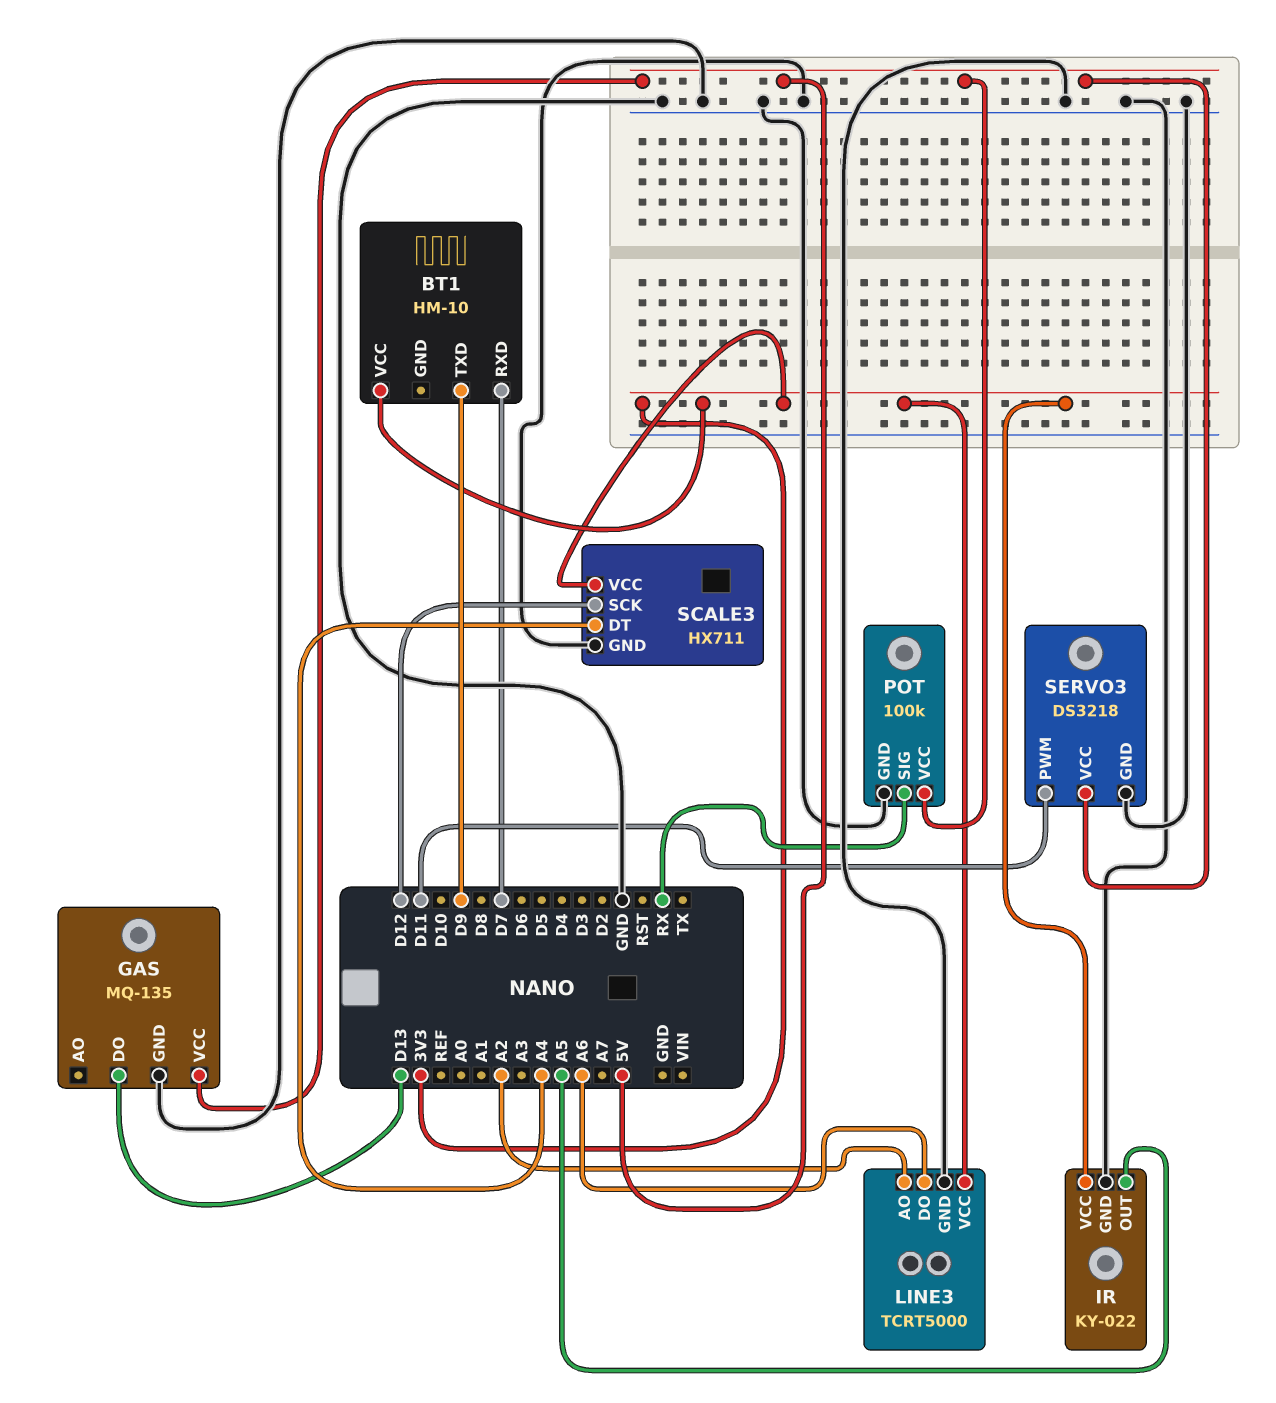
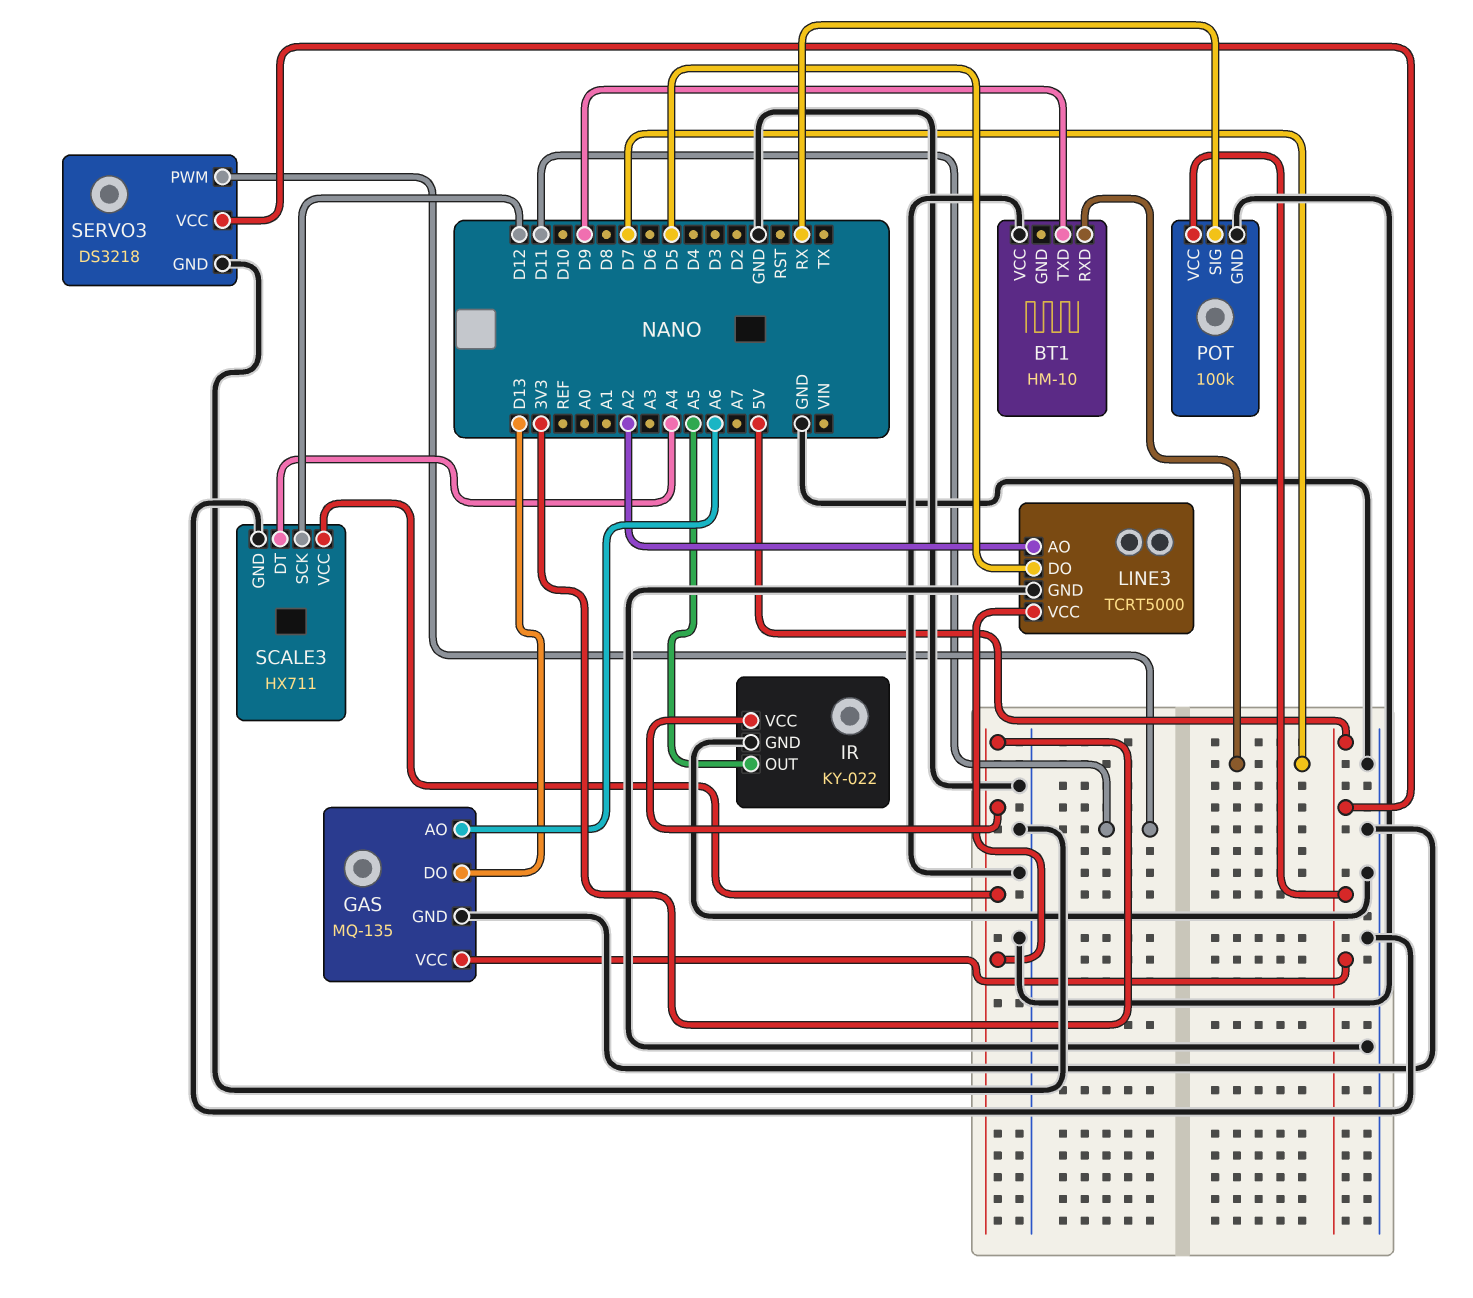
BT1 pin VCC: 3V3 -> GND
GAS pin AO: none -> A6
LINE3 pin DO: A6 -> D5

